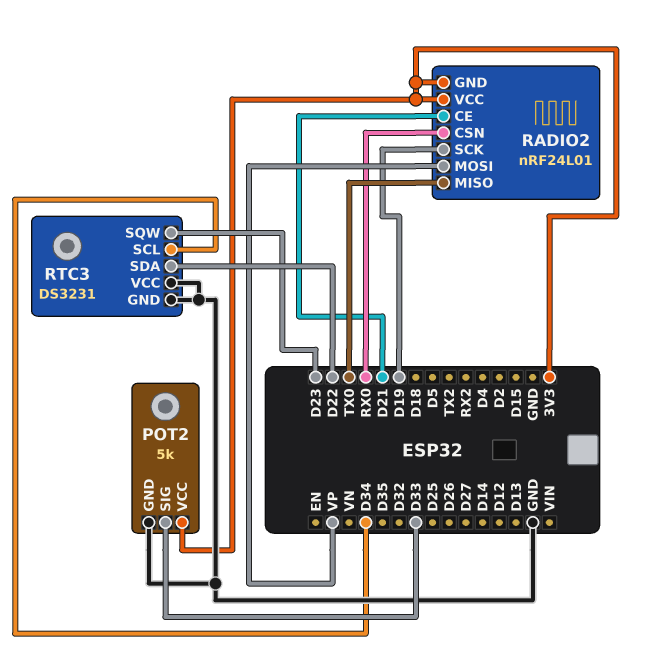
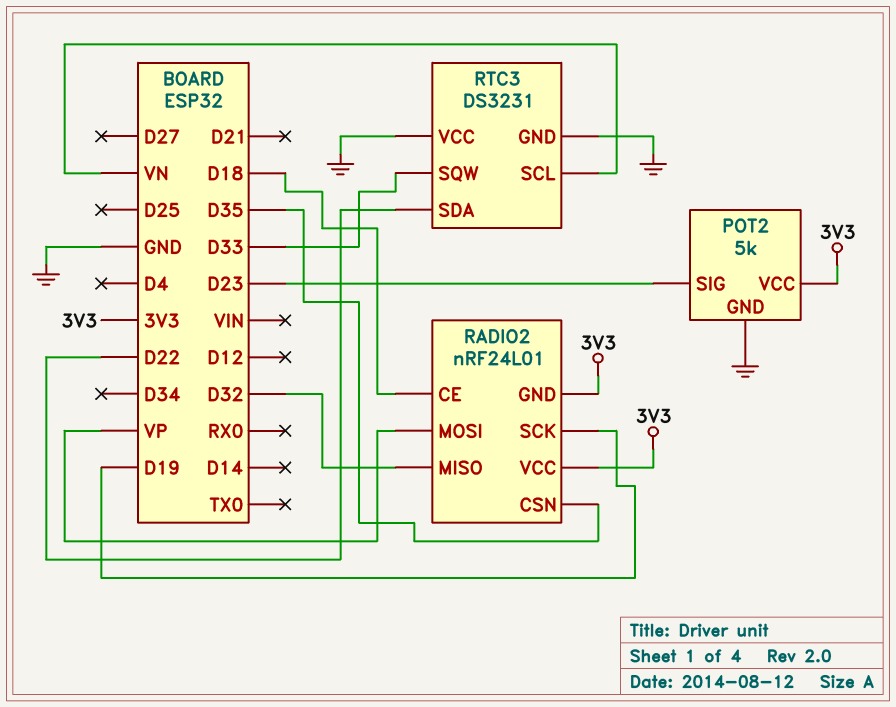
POT2 pin SIG: D33 -> D23
RADIO2 pin CE: D21 -> D18
RADIO2 pin CSN: RX0 -> D35
RADIO2 pin MISO: TX0 -> D32
RTC3 pin SCL: D34 -> VN
RTC3 pin SQW: D23 -> D33

